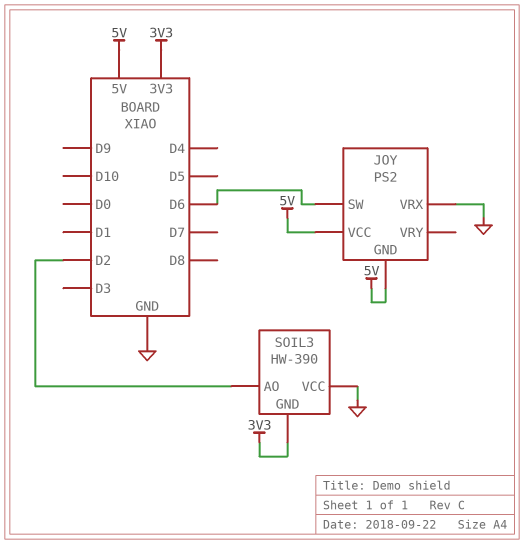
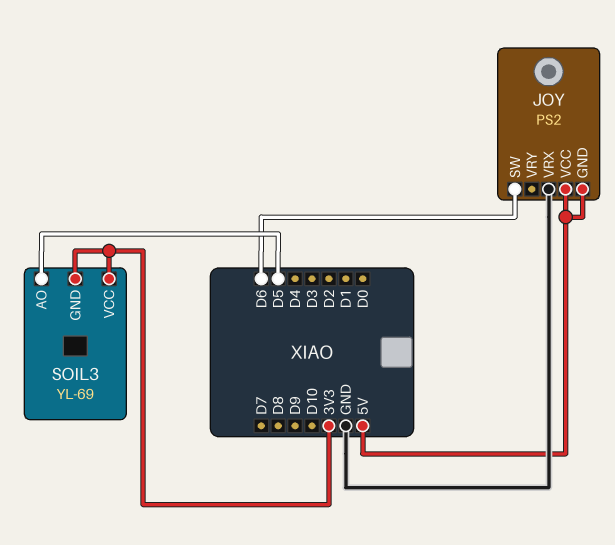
SOIL3: HW-390 -> YL-69
SOIL3 pin AO: D2 -> D5
SOIL3 pin VCC: GND -> 3V3

